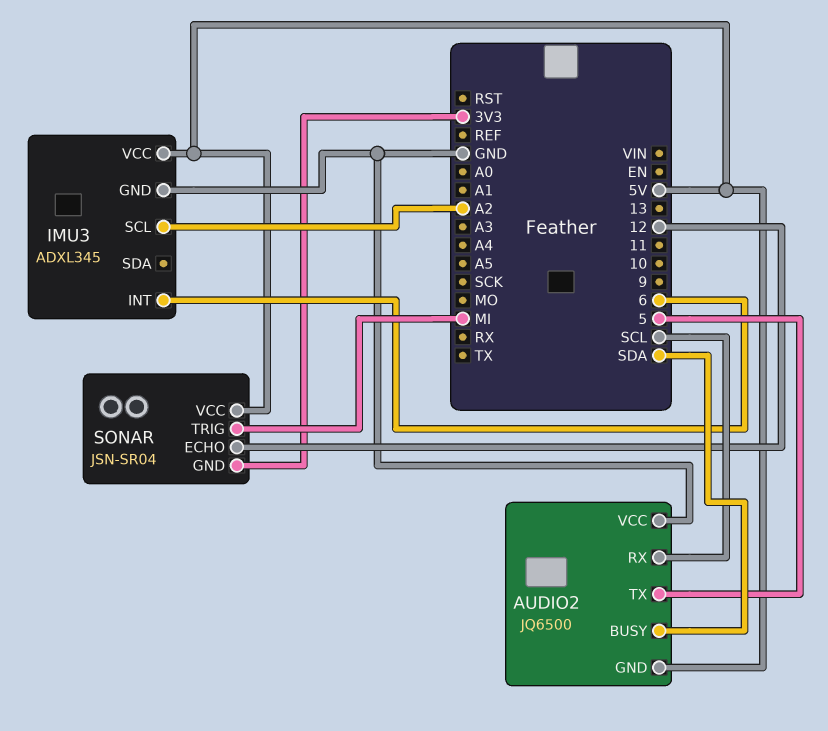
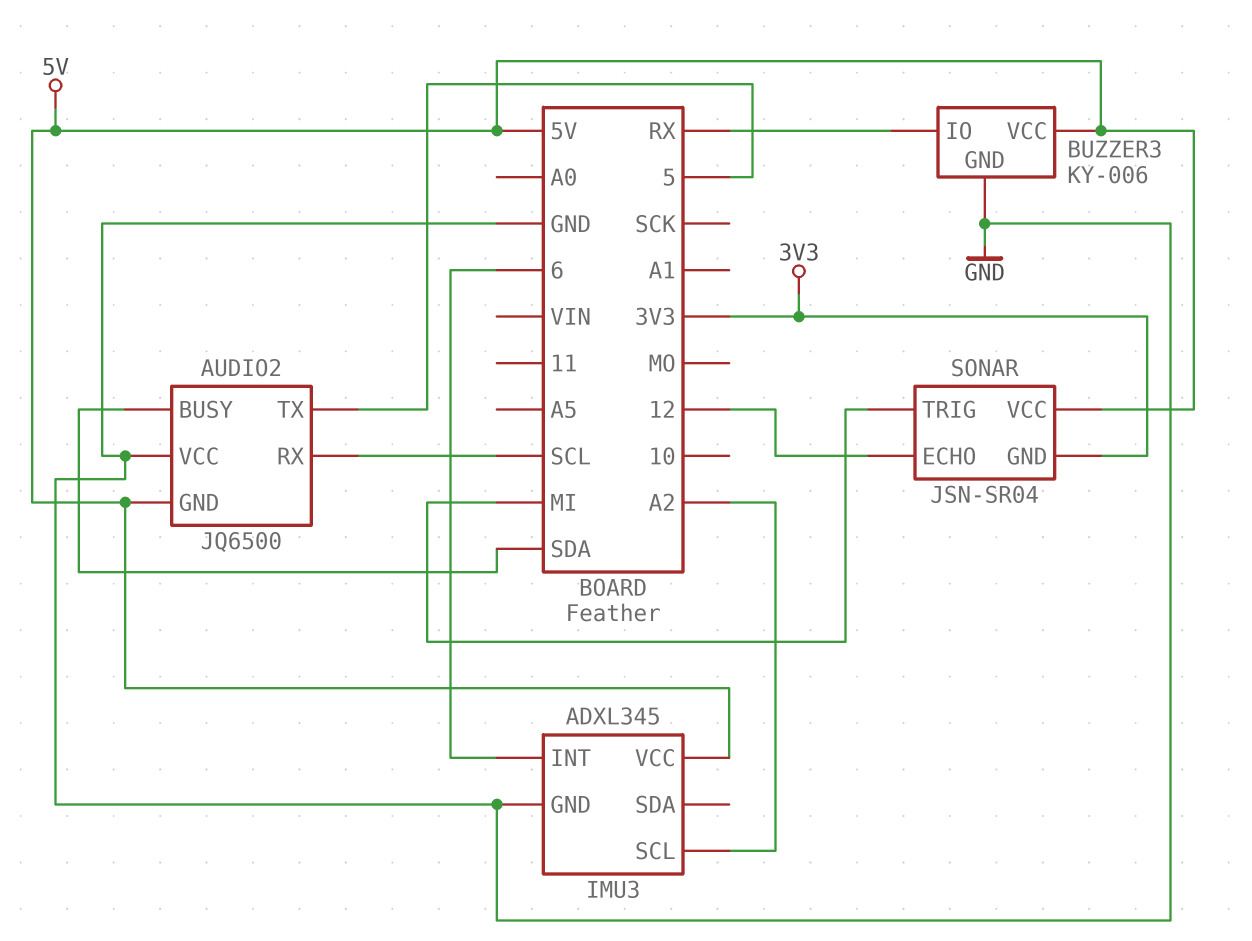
BUZZER3: none -> KY-006
BUZZER3 pin GND: none -> GND
BUZZER3 pin IO: none -> RX
BUZZER3 pin VCC: none -> 5V

